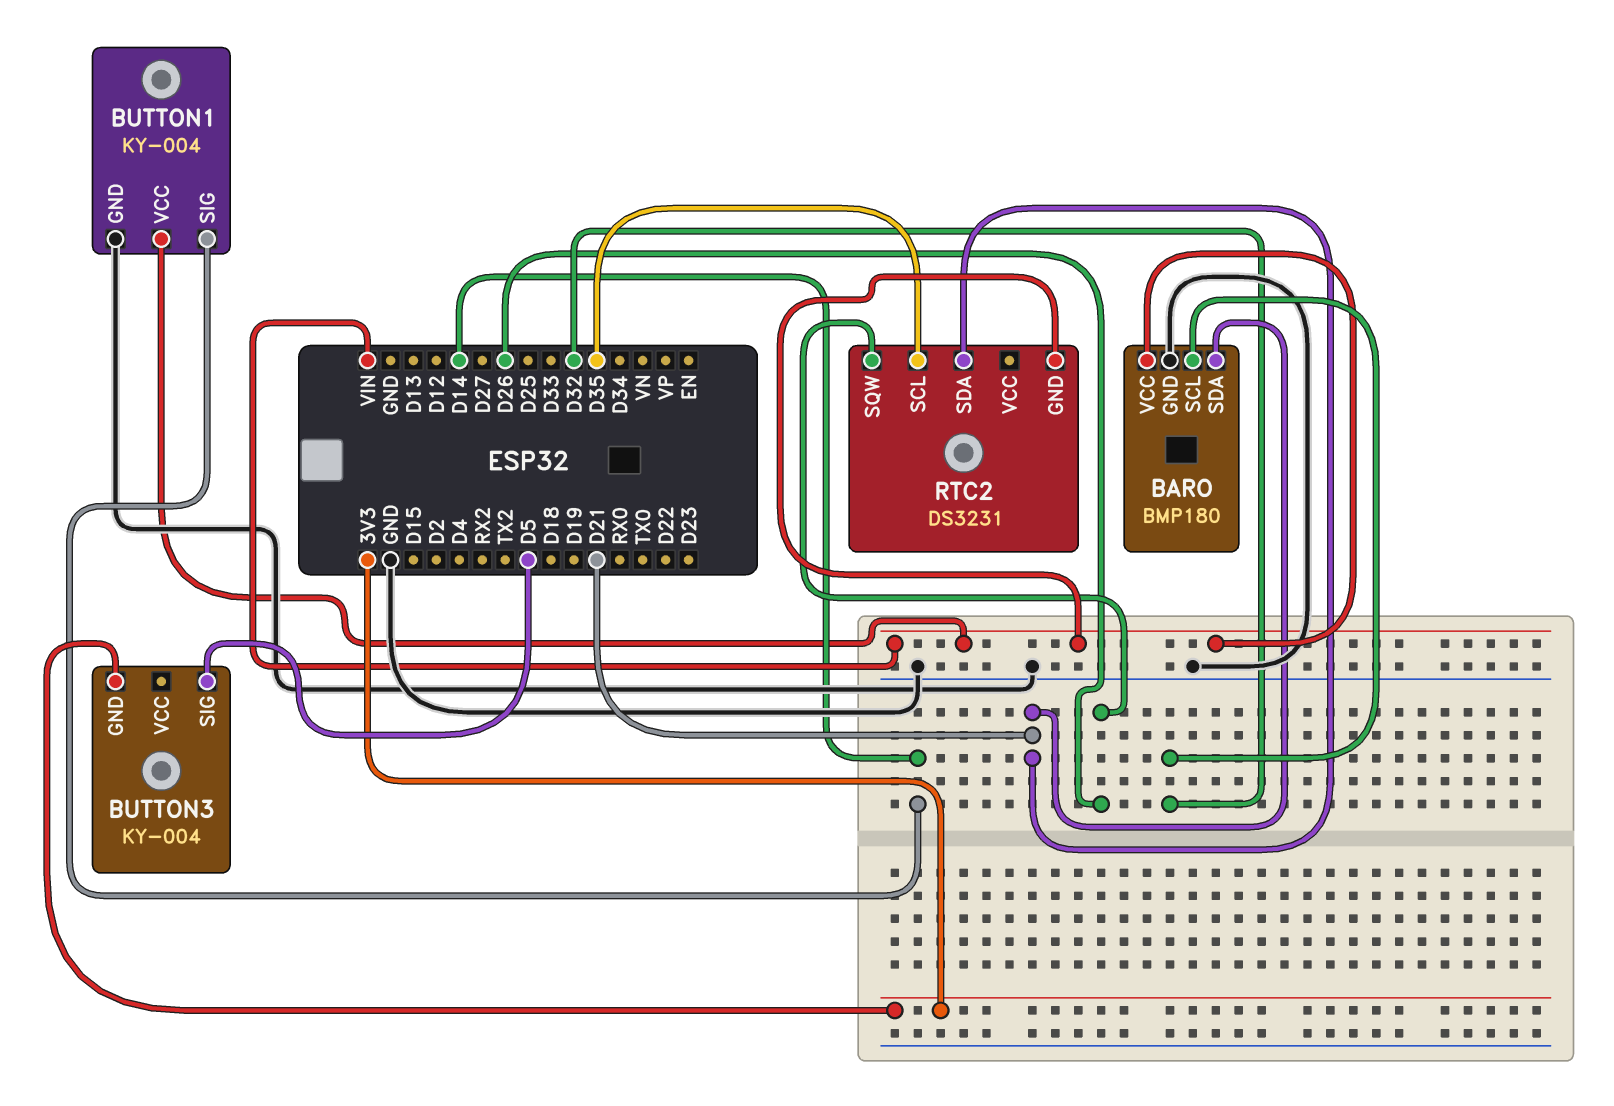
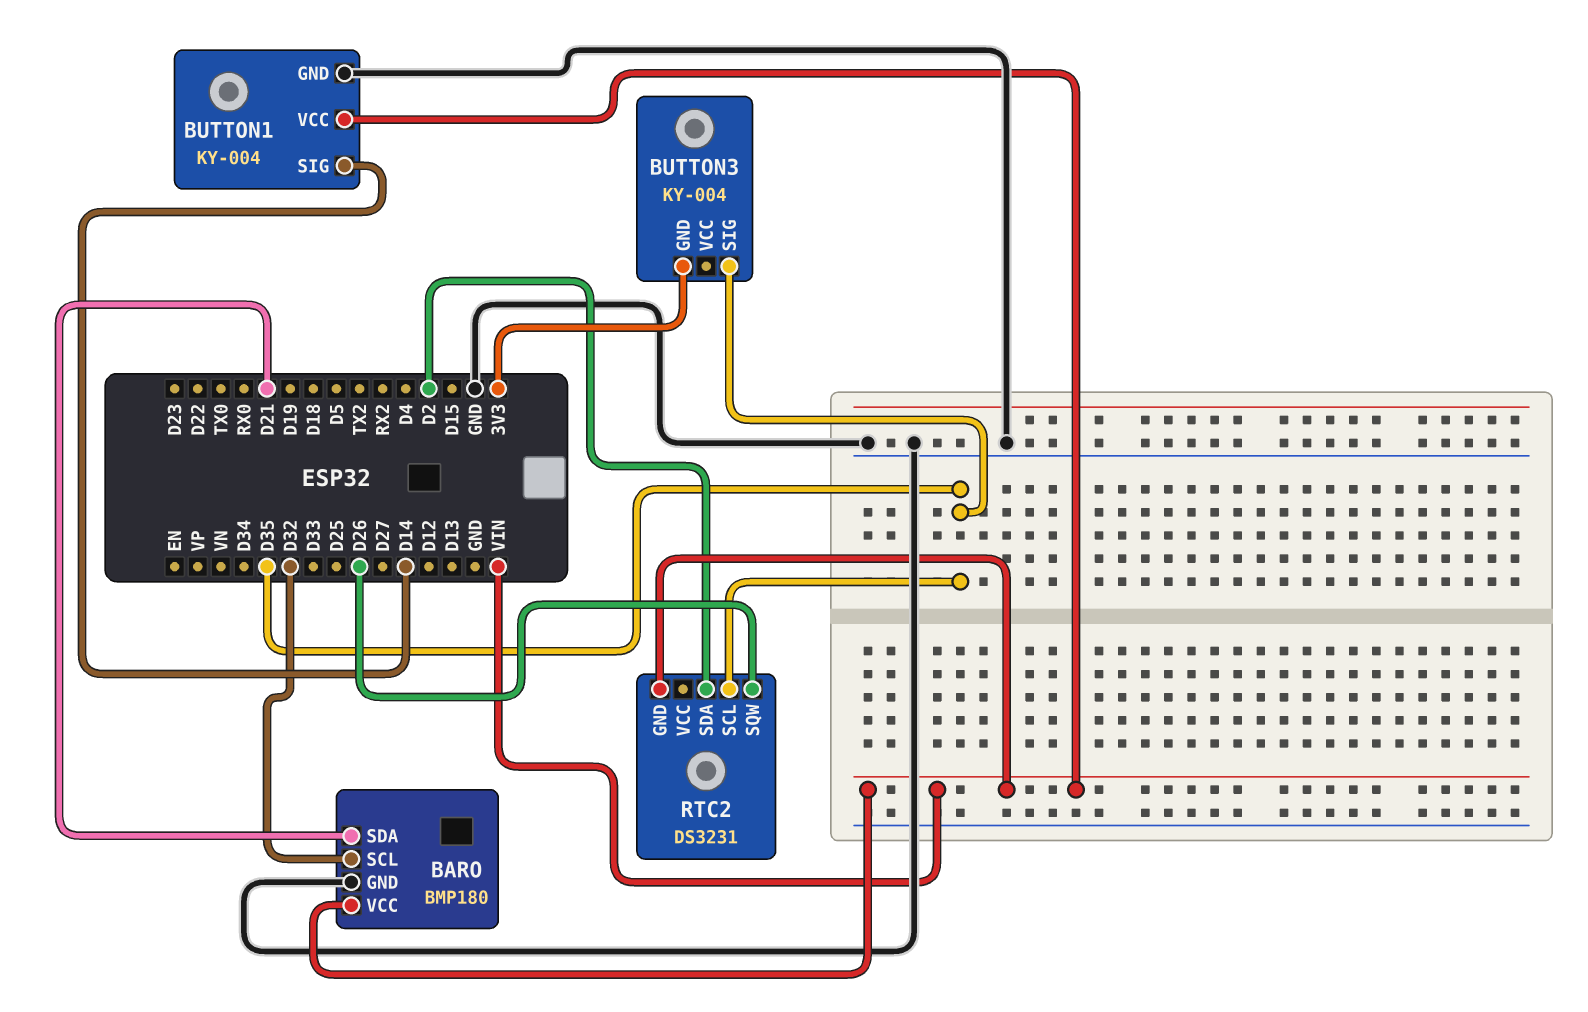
BUTTON3 pin SIG: D5 -> D35
RTC2 pin SDA: D21 -> D2

